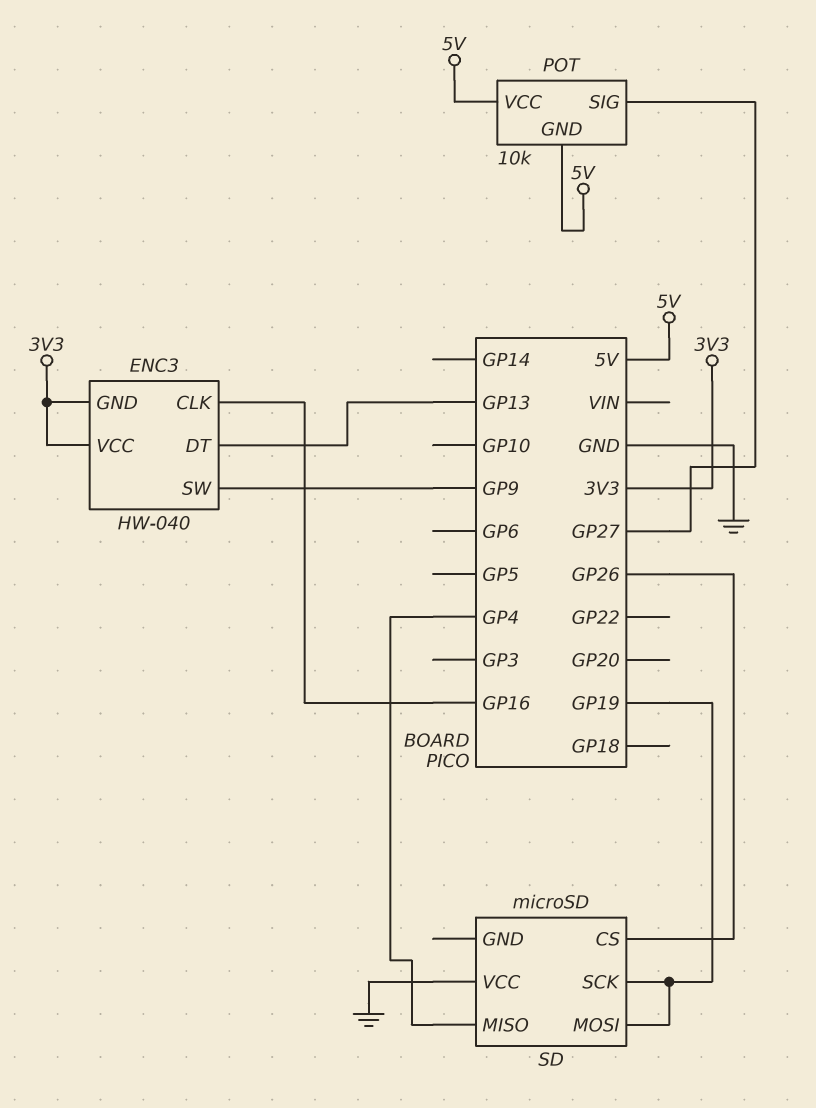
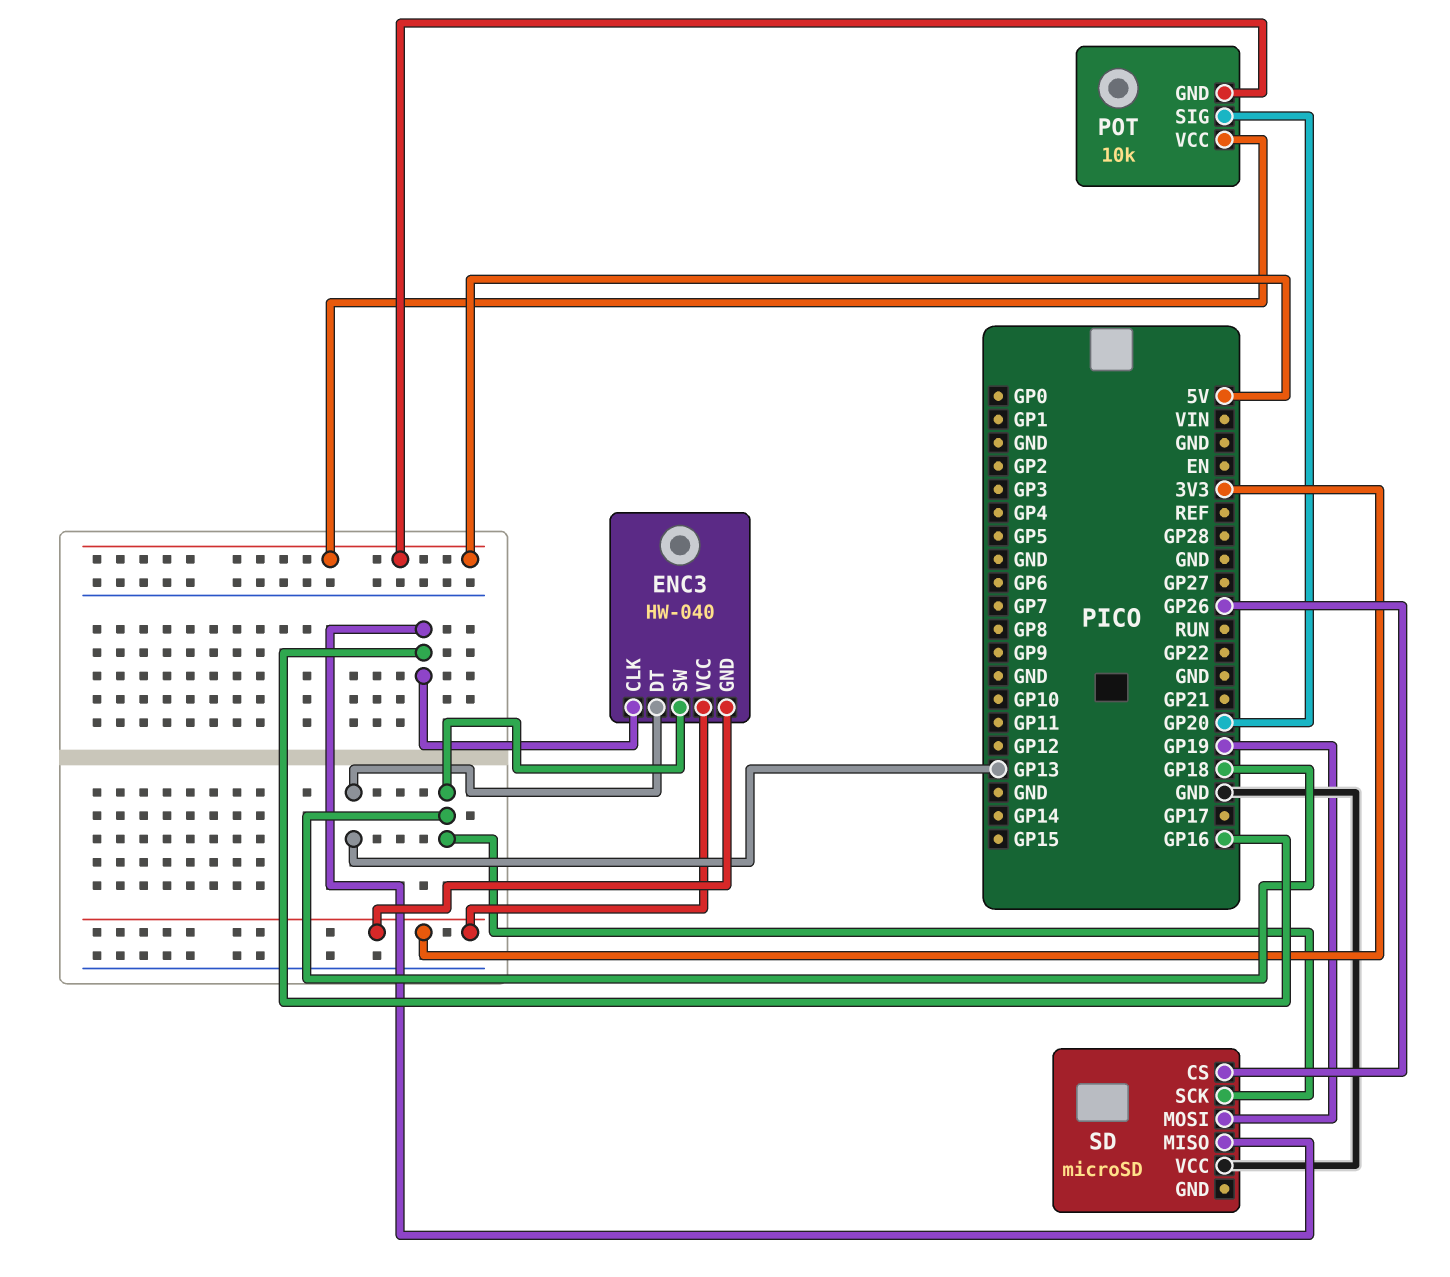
ENC3 pin SW: GP9 -> GP18
POT pin SIG: GP27 -> GP20
SD pin MISO: GP4 -> GP16
SD pin SCK: GP19 -> GP18

